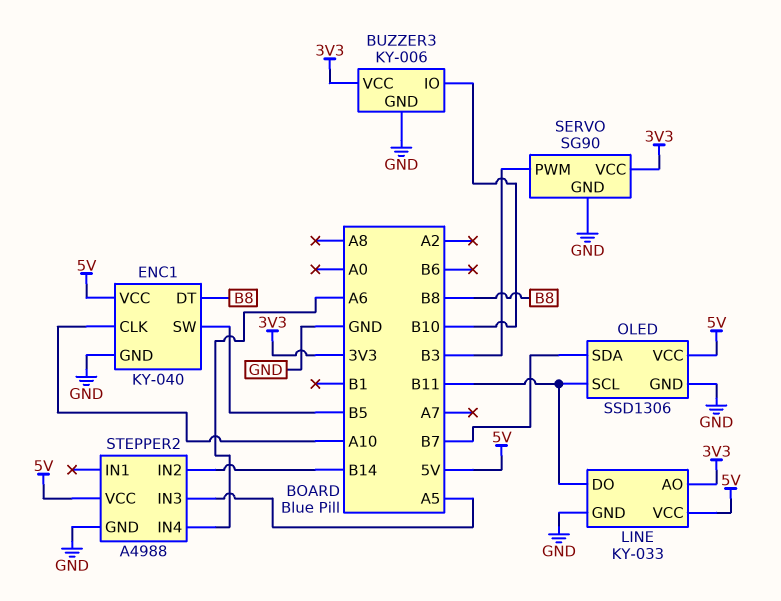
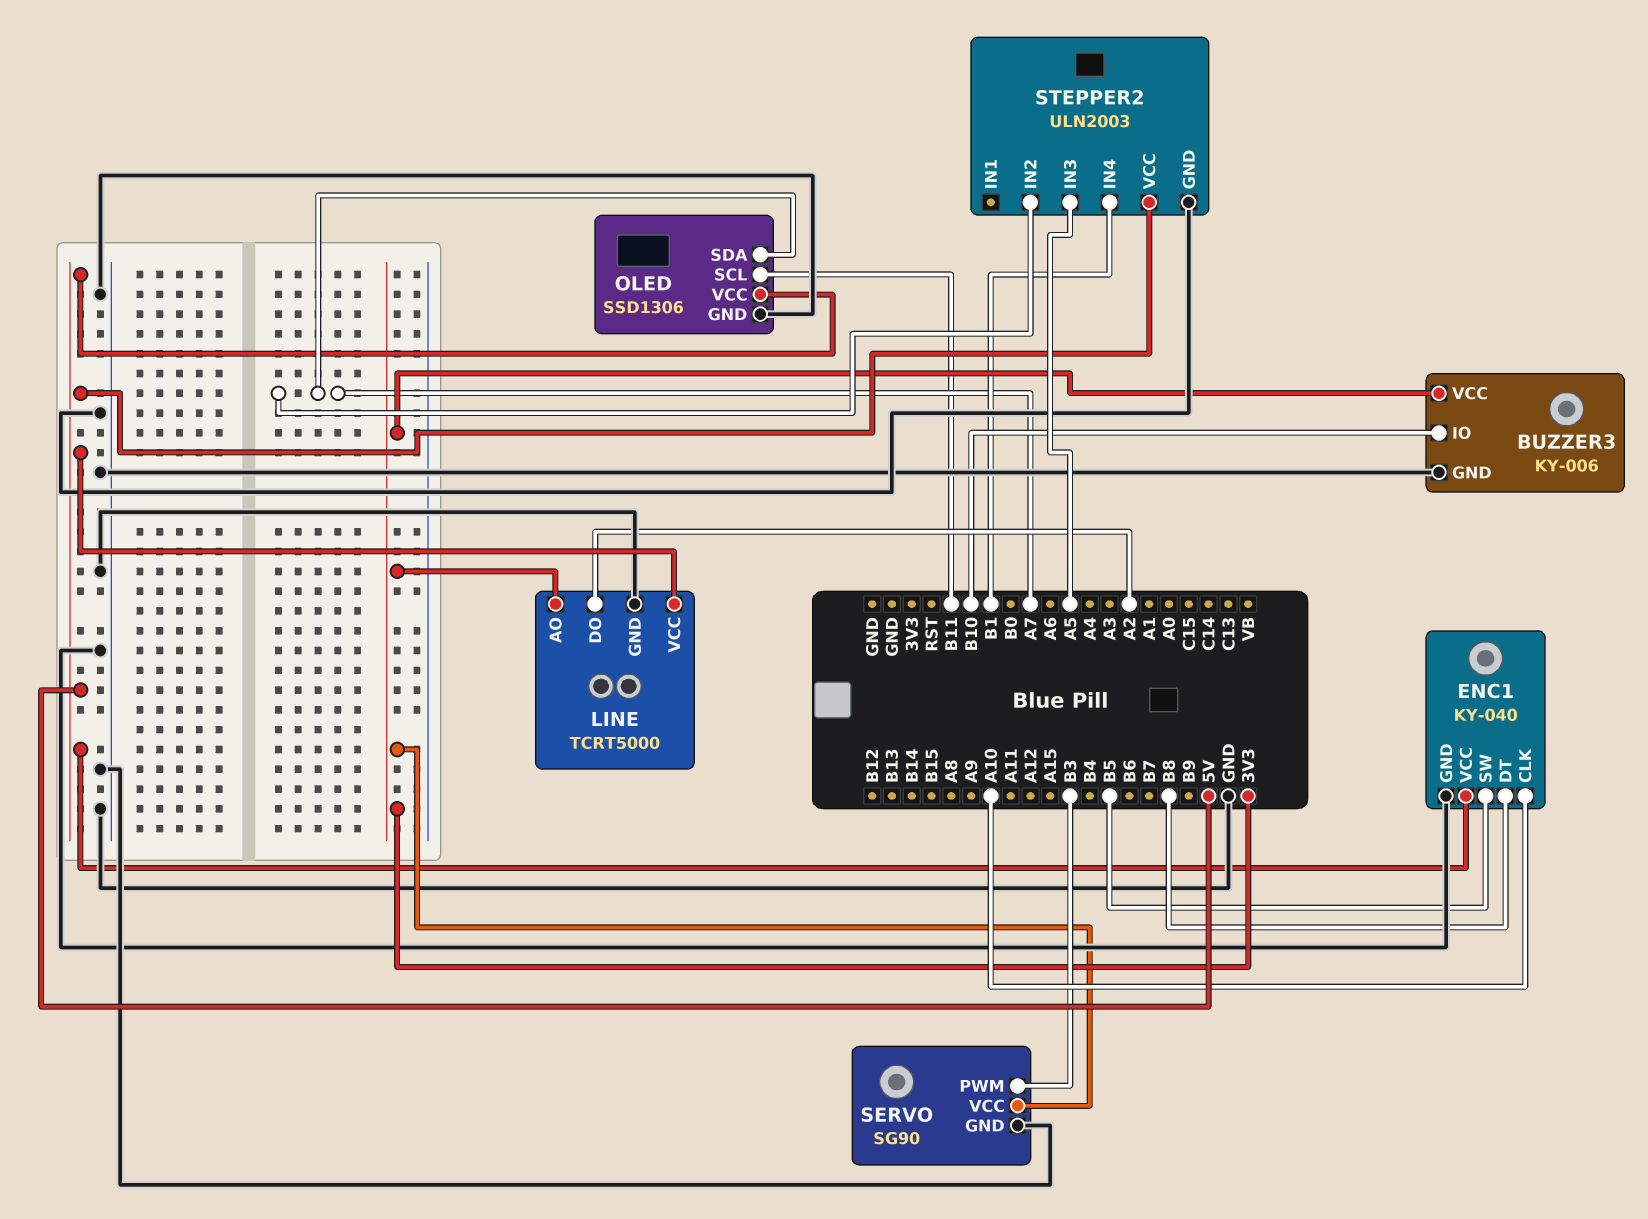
LINE: KY-033 -> TCRT5000
LINE pin DO: B11 -> A2
OLED pin SDA: B7 -> A7
STEPPER2: A4988 -> ULN2003
STEPPER2 pin IN2: B14 -> A7
STEPPER2 pin IN4: A6 -> B1

